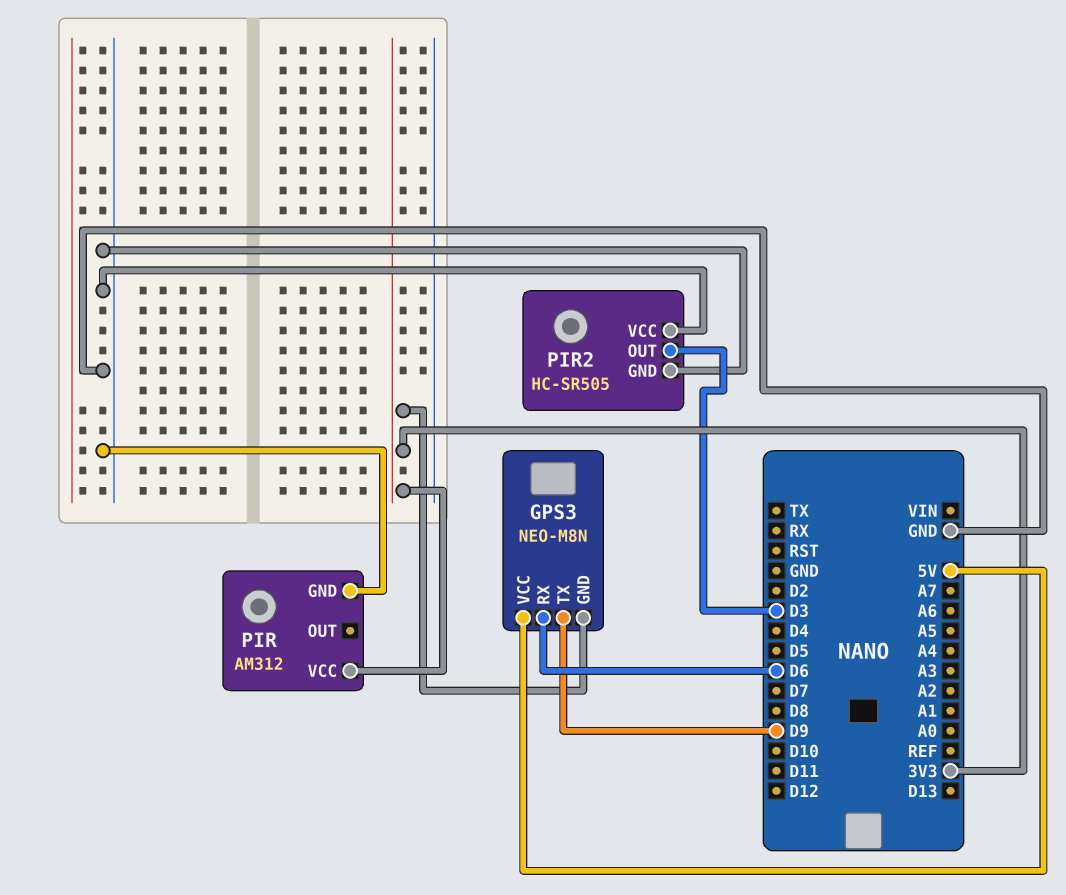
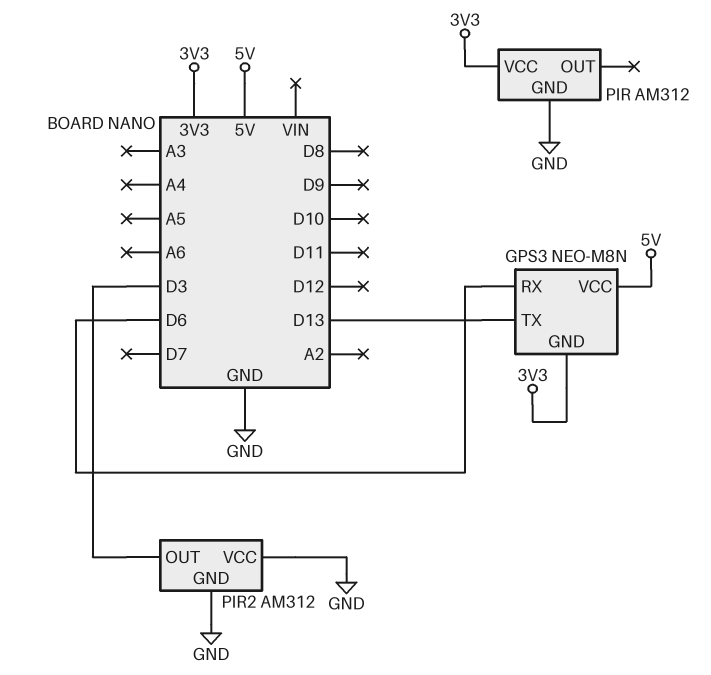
GPS3 pin TX: D9 -> D13
PIR2: HC-SR505 -> AM312

